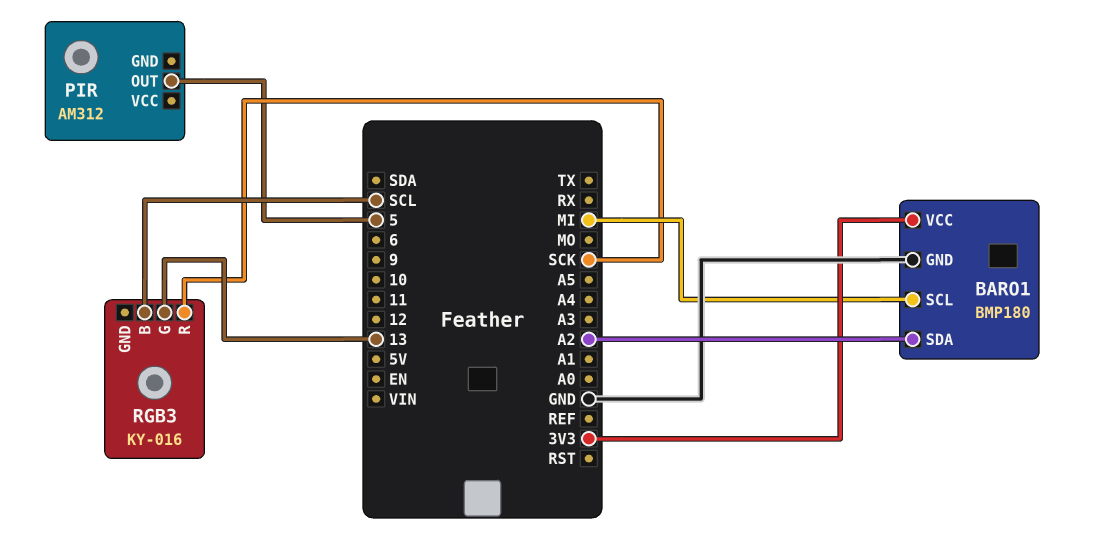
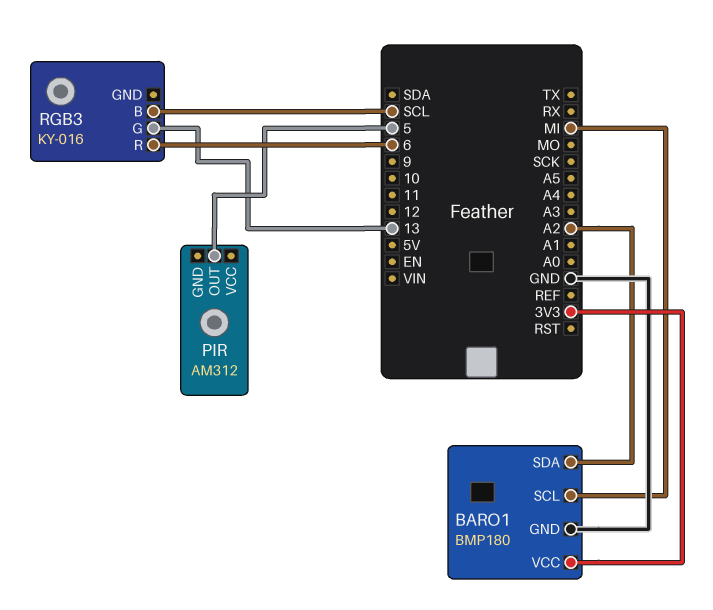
RGB3 pin R: SCK -> 6

